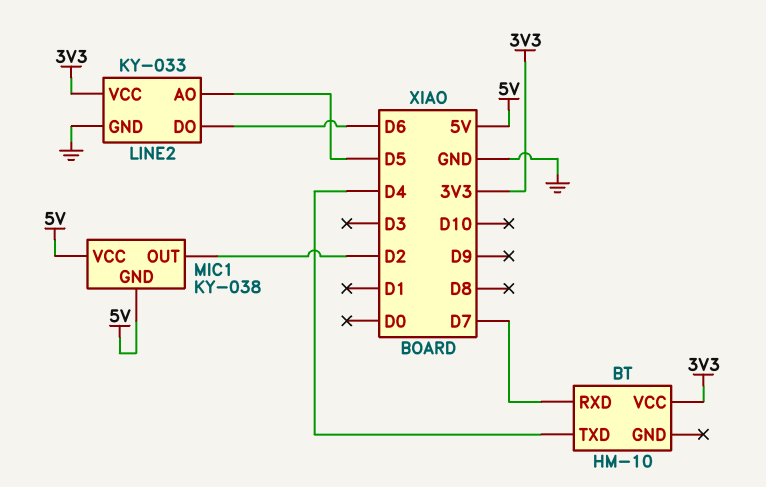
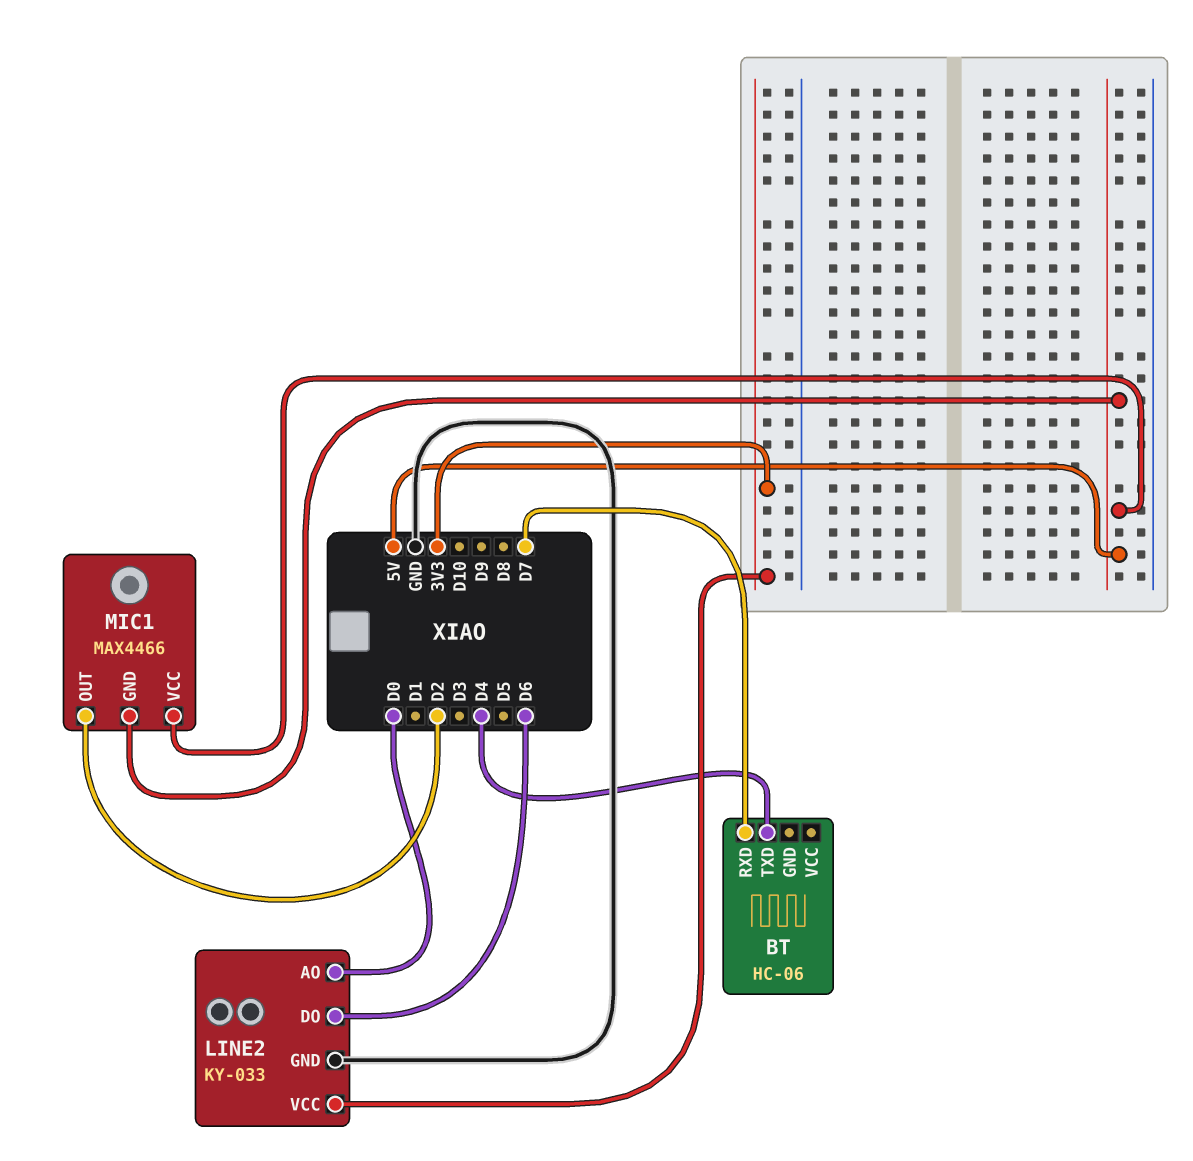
BT: HM-10 -> HC-06
BT pin VCC: 3V3 -> none
LINE2 pin AO: D5 -> D0
MIC1: KY-038 -> MAX4466

